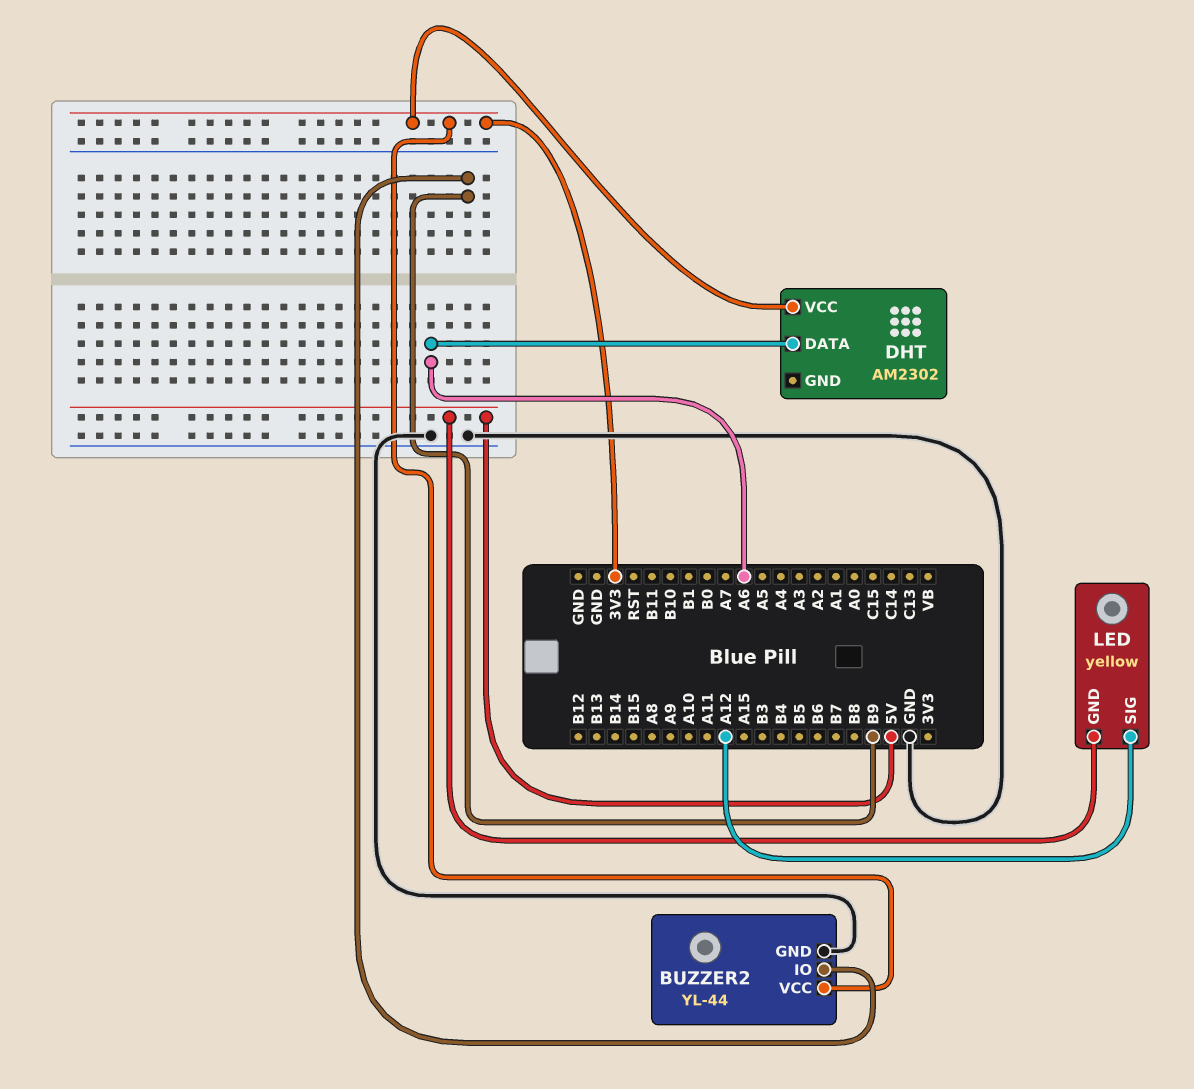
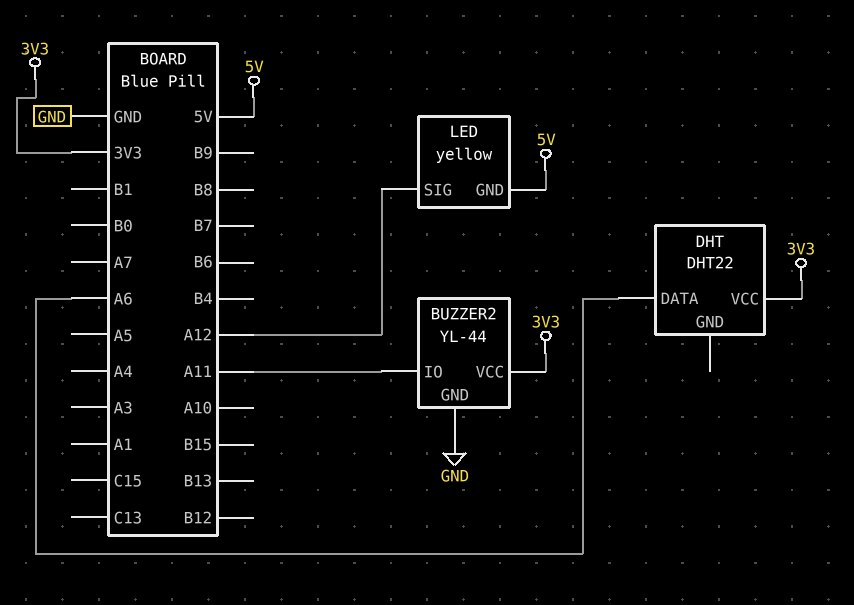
BUZZER2 pin IO: B9 -> A11
DHT: AM2302 -> DHT22

